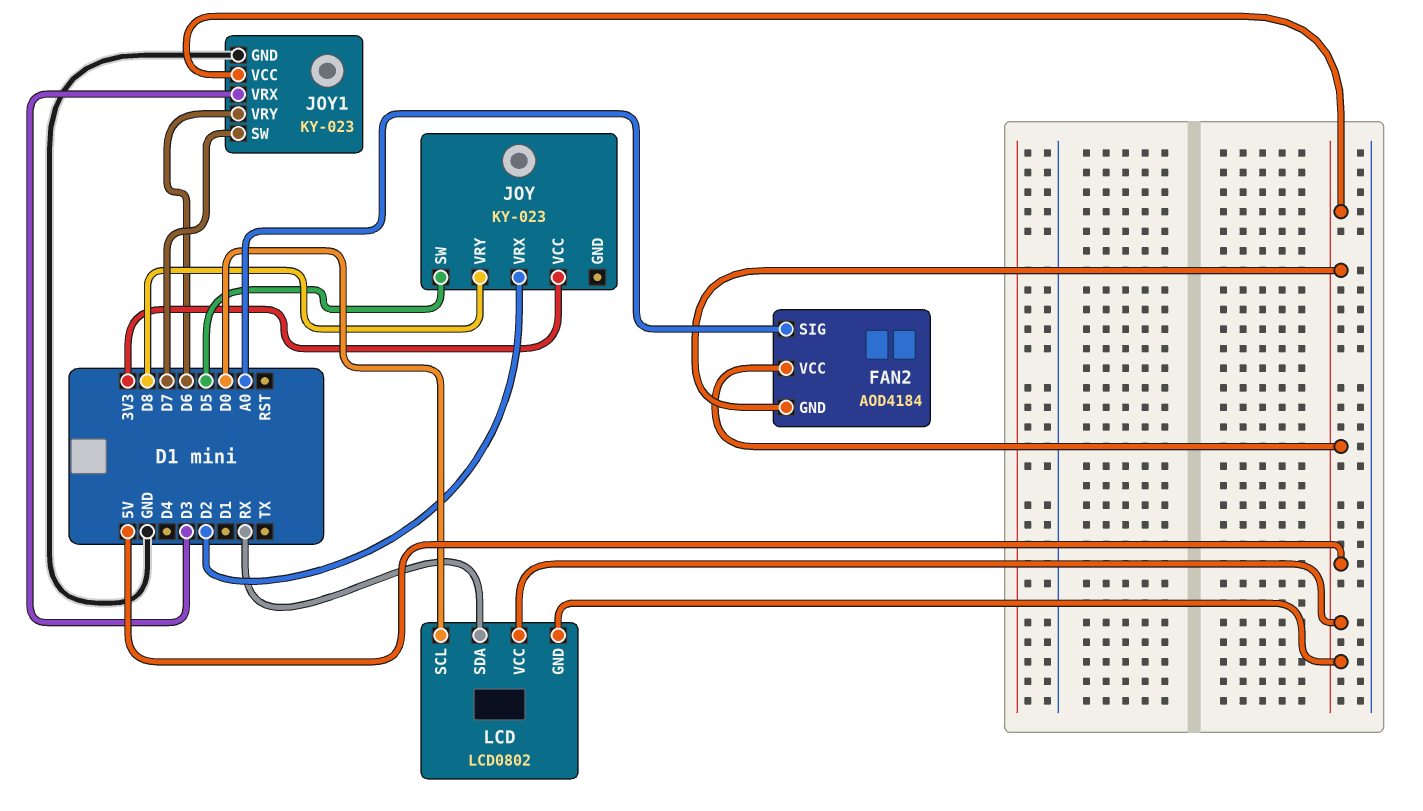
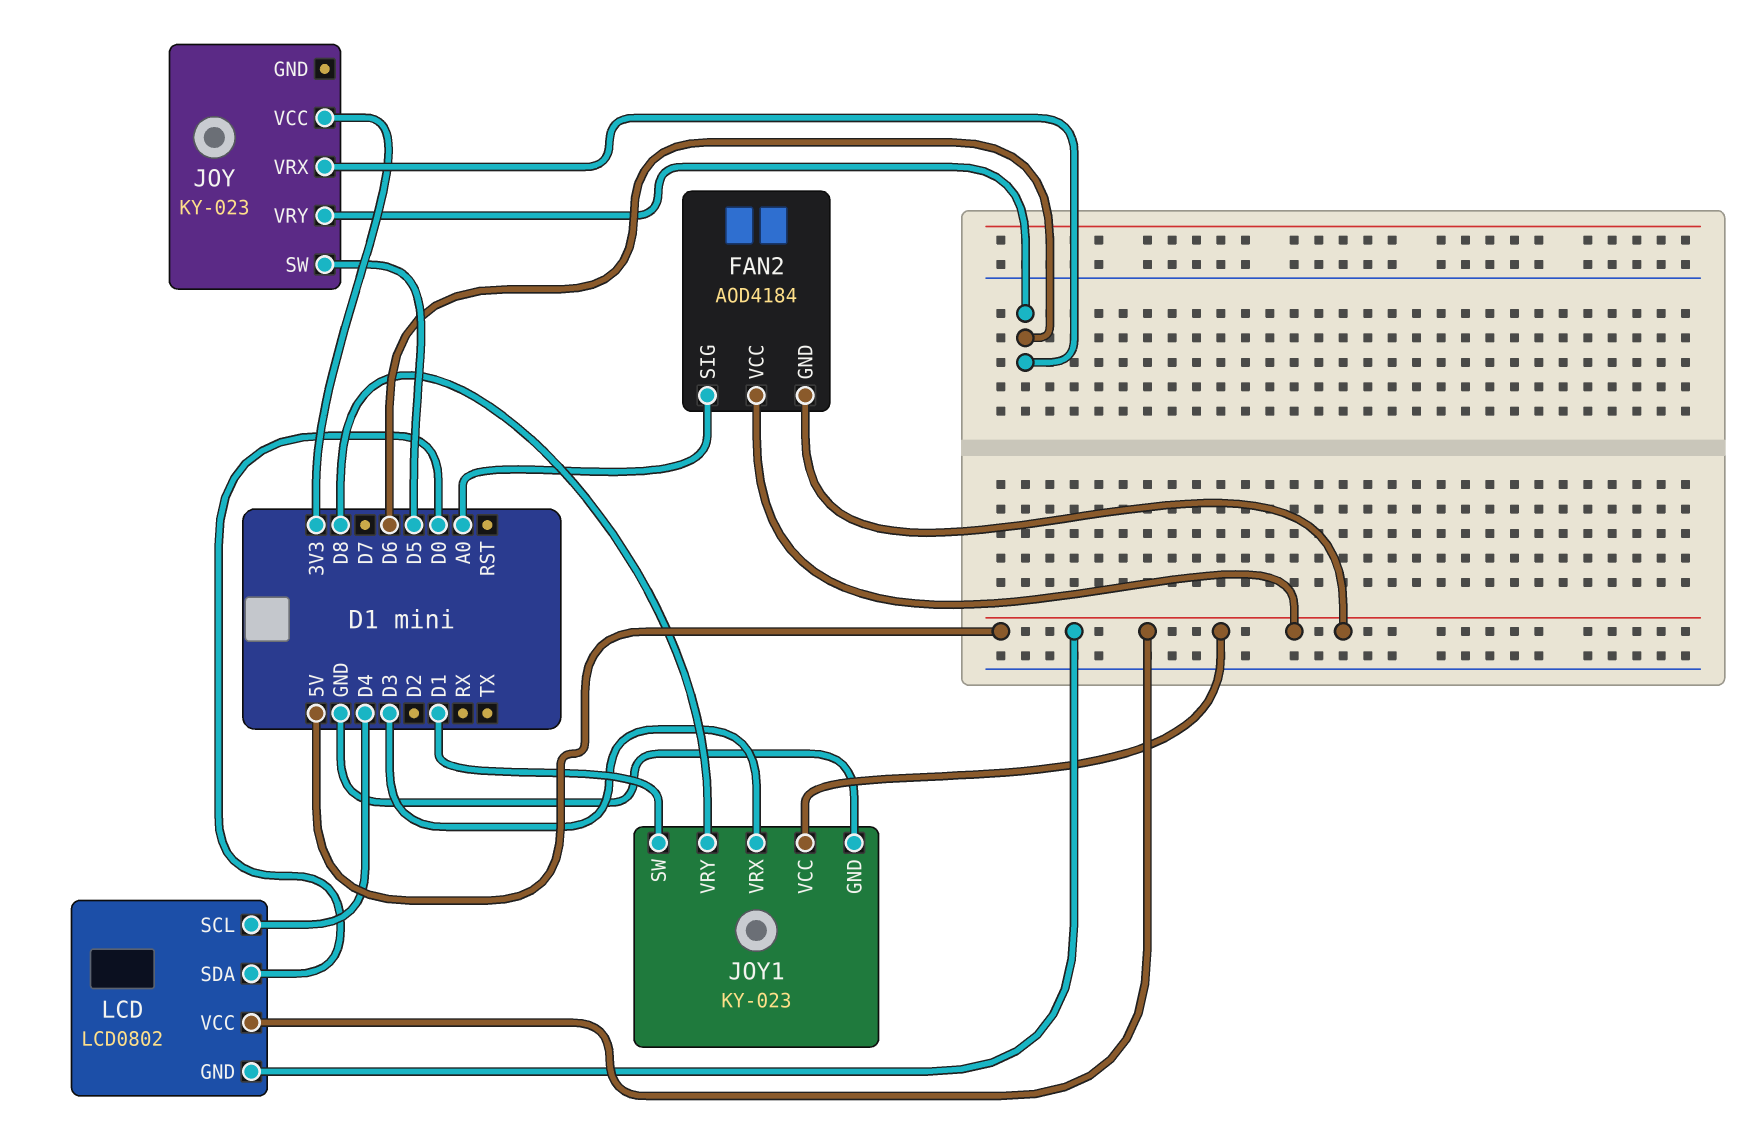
JOY pin VRX: D2 -> D6
JOY pin VRY: D8 -> D6
JOY1 pin SW: D7 -> D1
JOY1 pin VRY: D6 -> D8
LCD pin SCL: D0 -> D4
LCD pin SDA: RX -> D0

